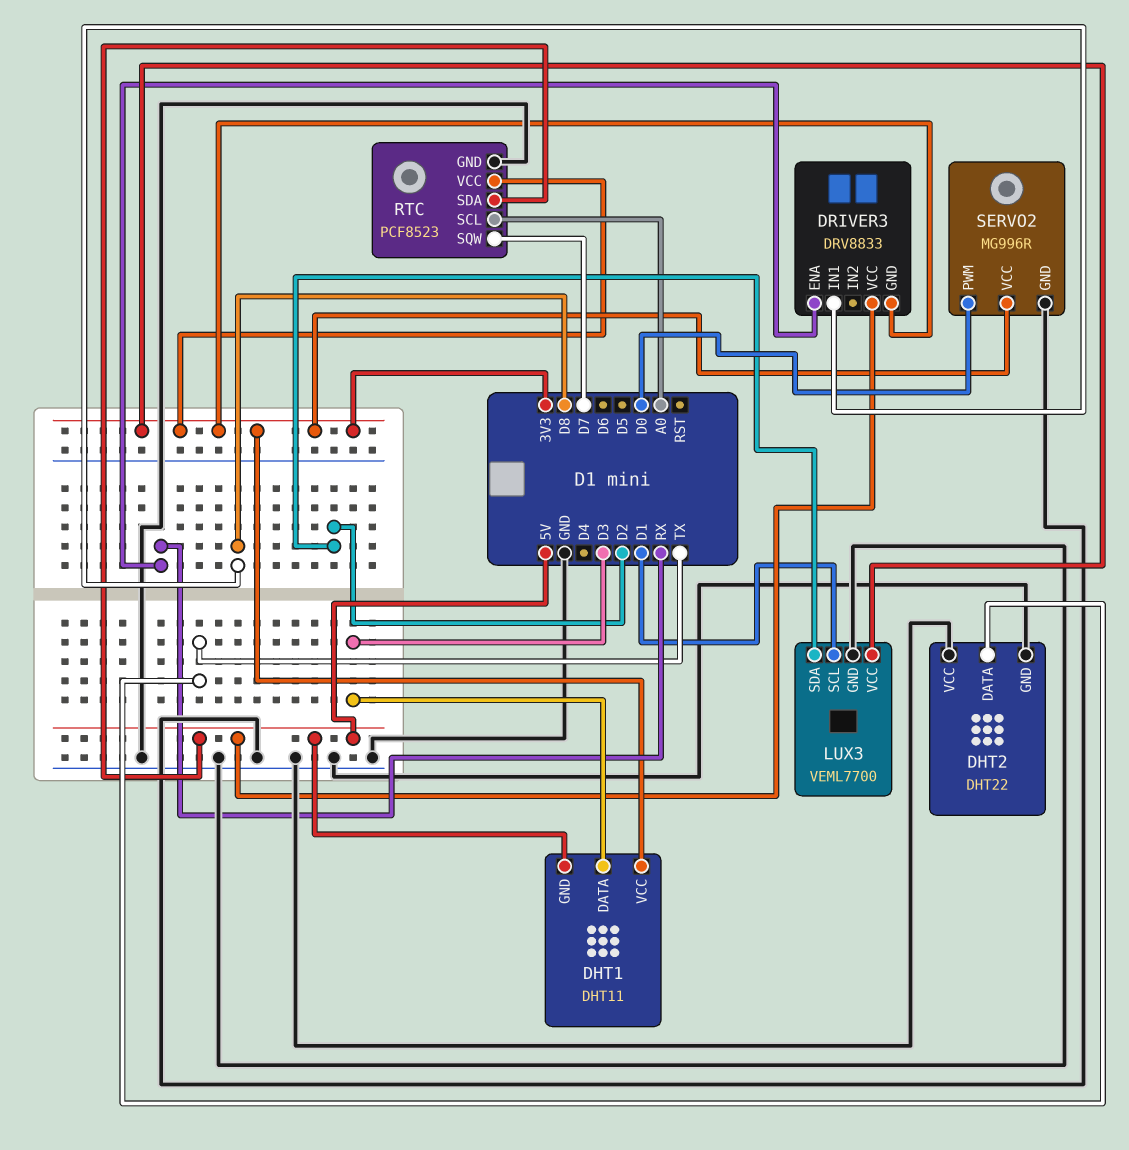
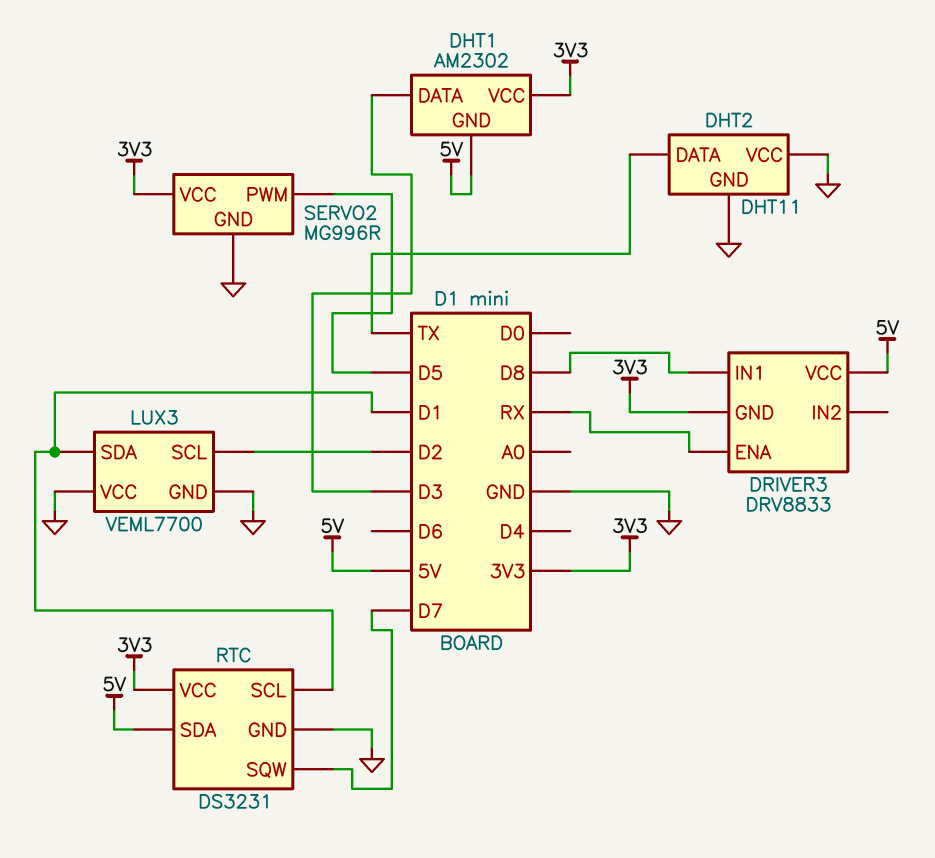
DHT1: DHT11 -> AM2302
DHT2: DHT22 -> DHT11
LUX3 pin SCL: D1 -> D2
LUX3 pin SDA: D2 -> D1
LUX3 pin VCC: 3V3 -> GND
RTC: PCF8523 -> DS3231
RTC pin SCL: A0 -> D1
SERVO2 pin PWM: D0 -> D5

